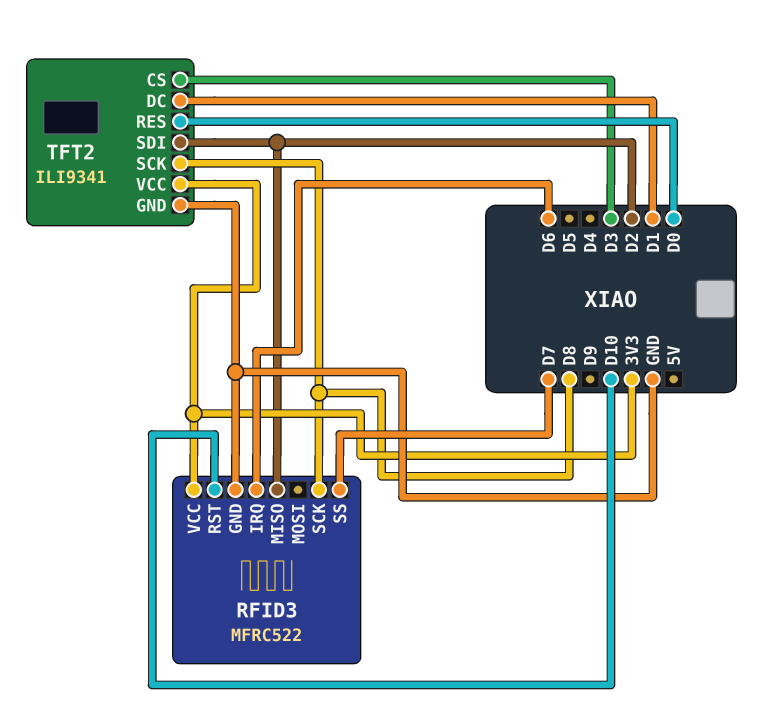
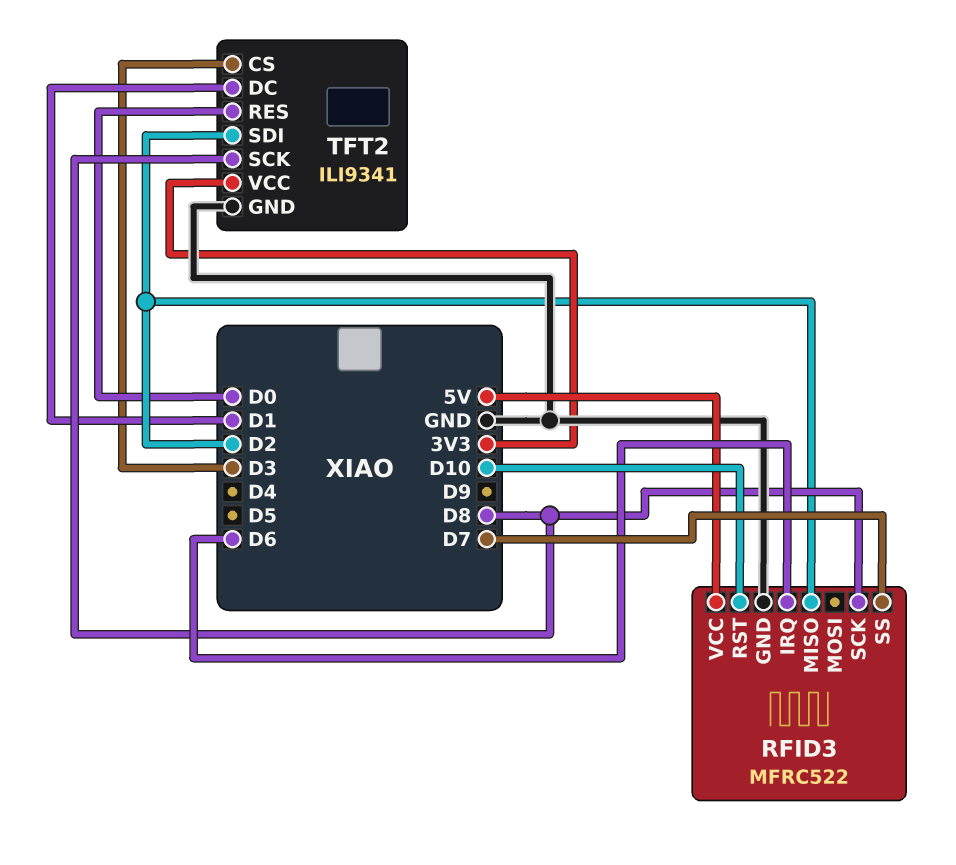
RFID3 pin VCC: 3V3 -> 5V

